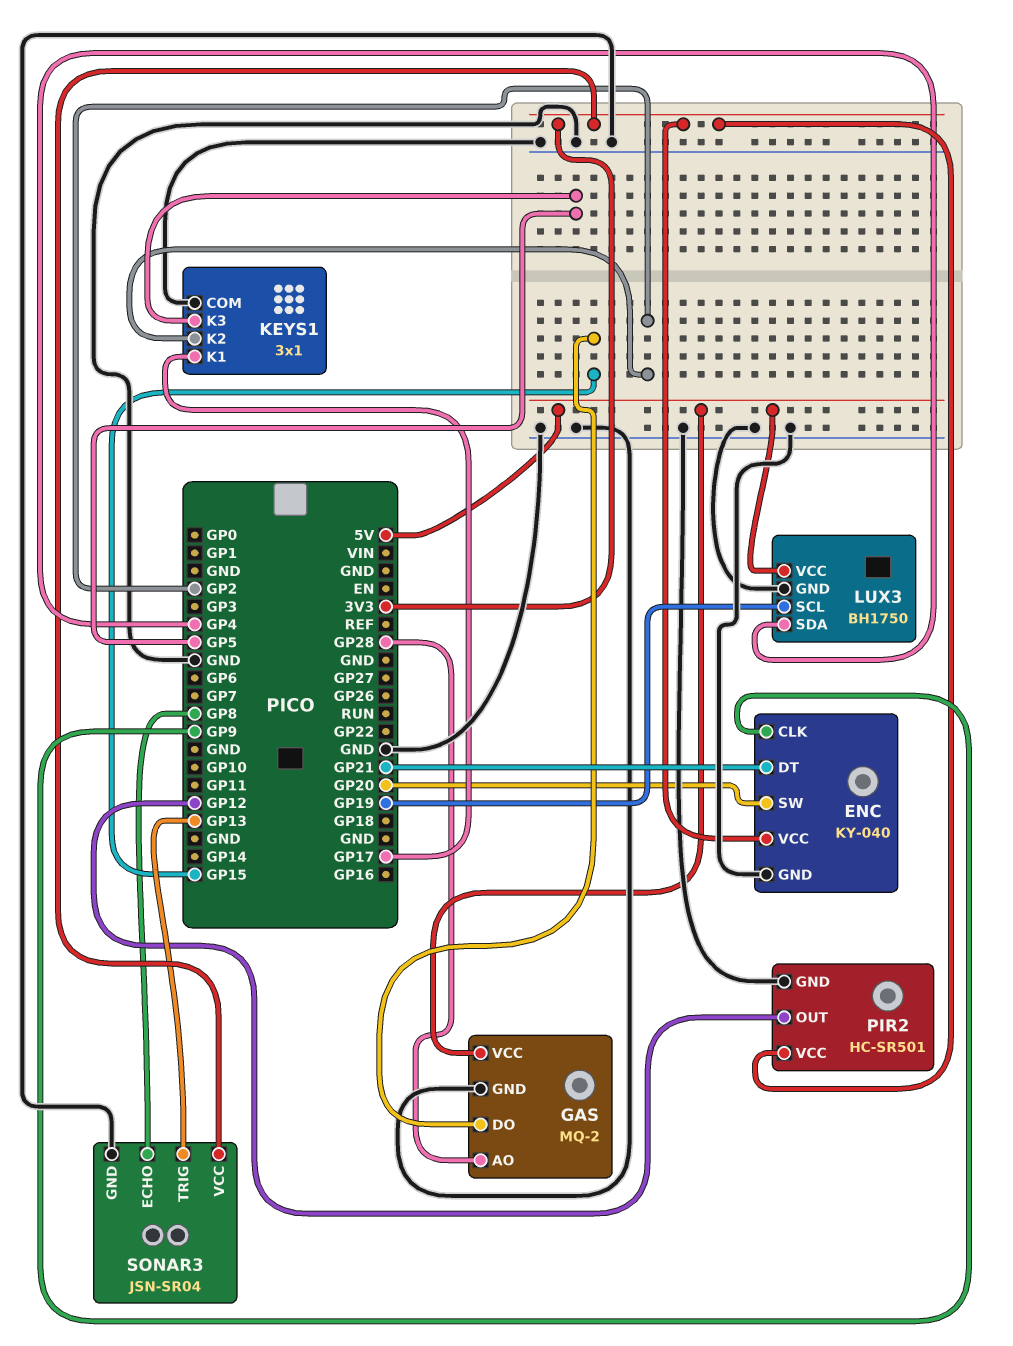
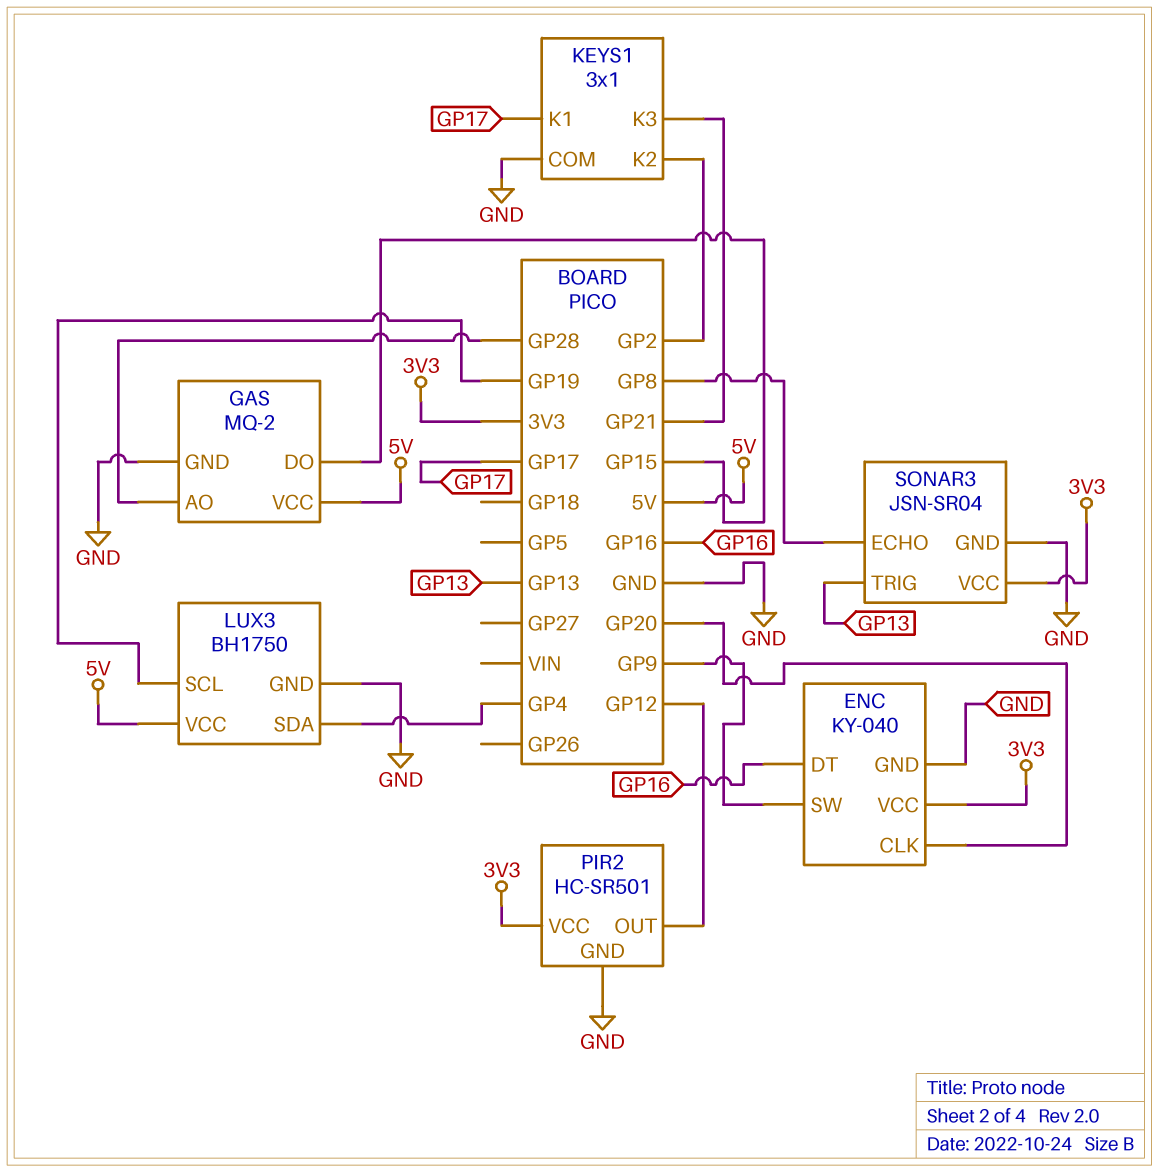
ENC pin CLK: GP9 -> GP20
ENC pin DT: GP21 -> GP16
ENC pin SW: GP20 -> GP9
KEYS1 pin K3: GP5 -> GP21

